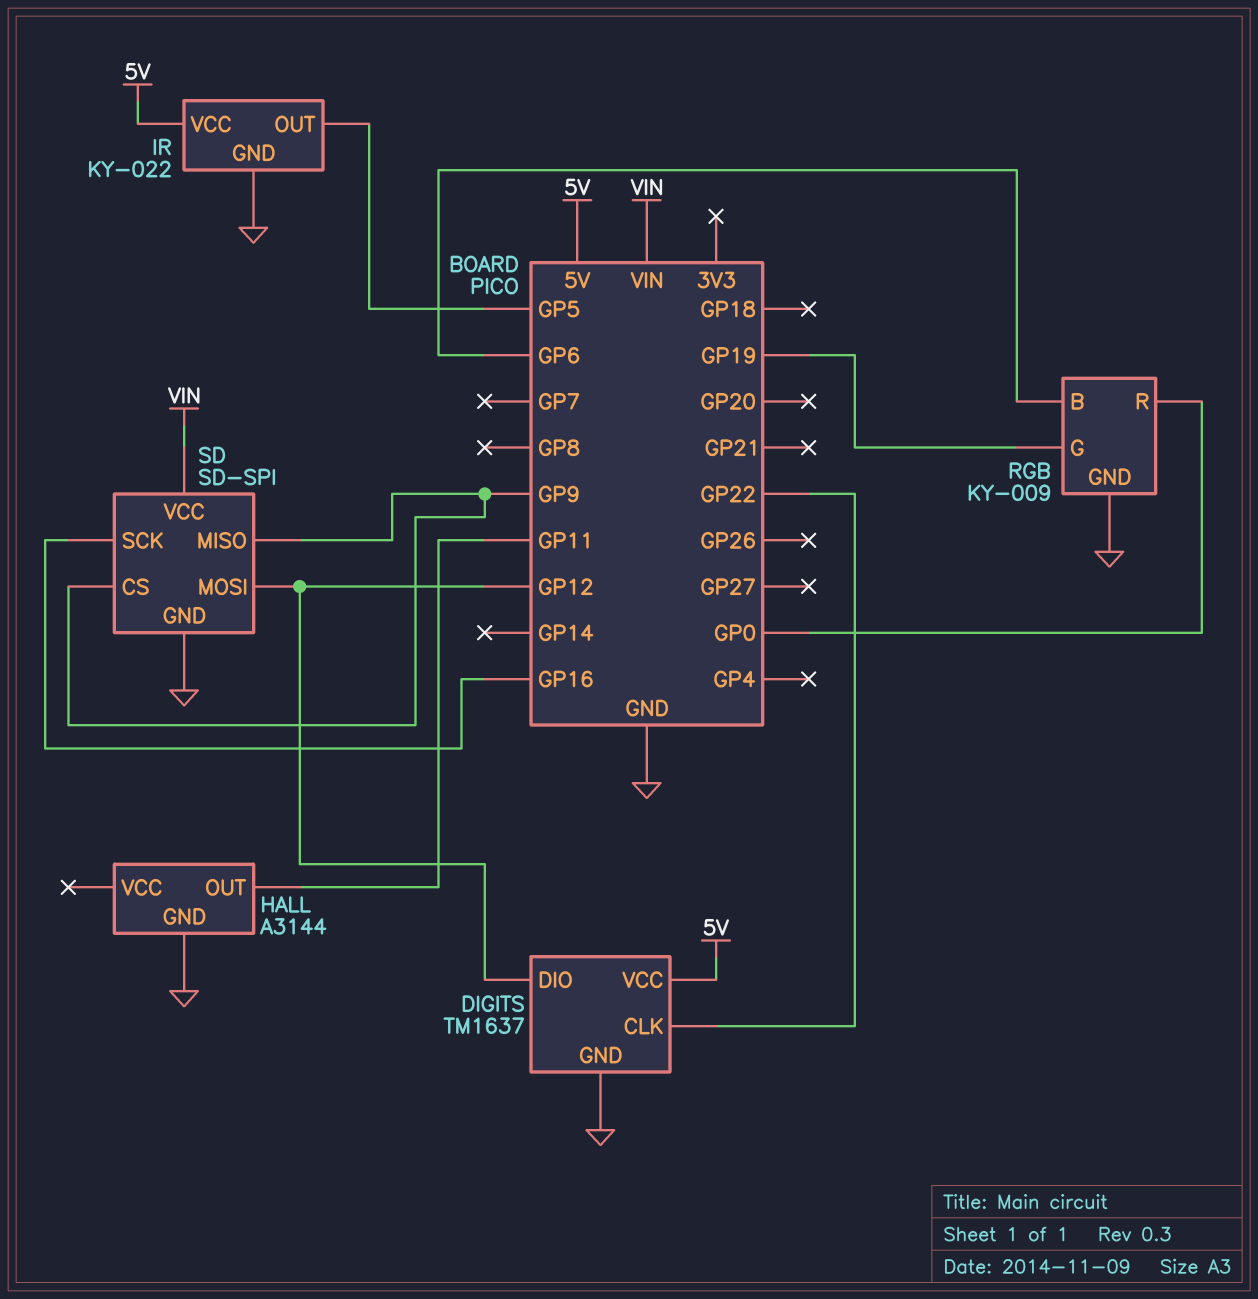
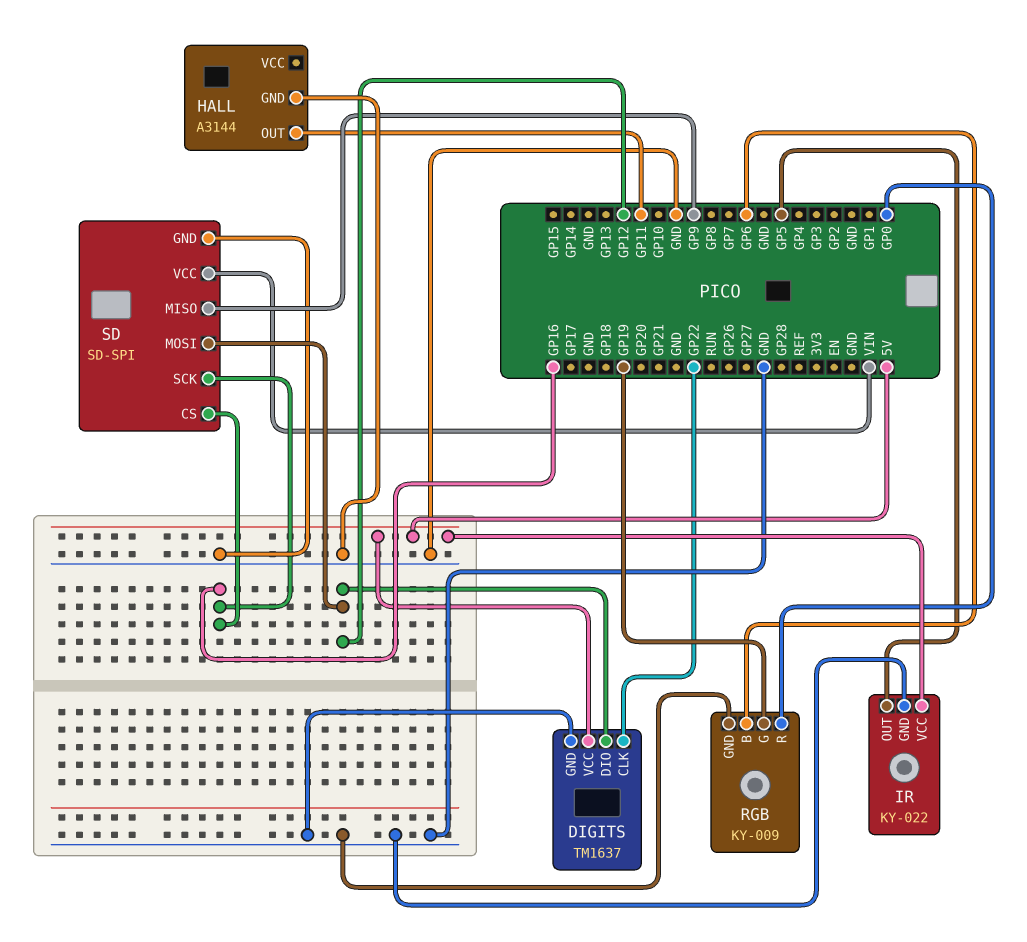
SD pin CS: GP9 -> GP16

